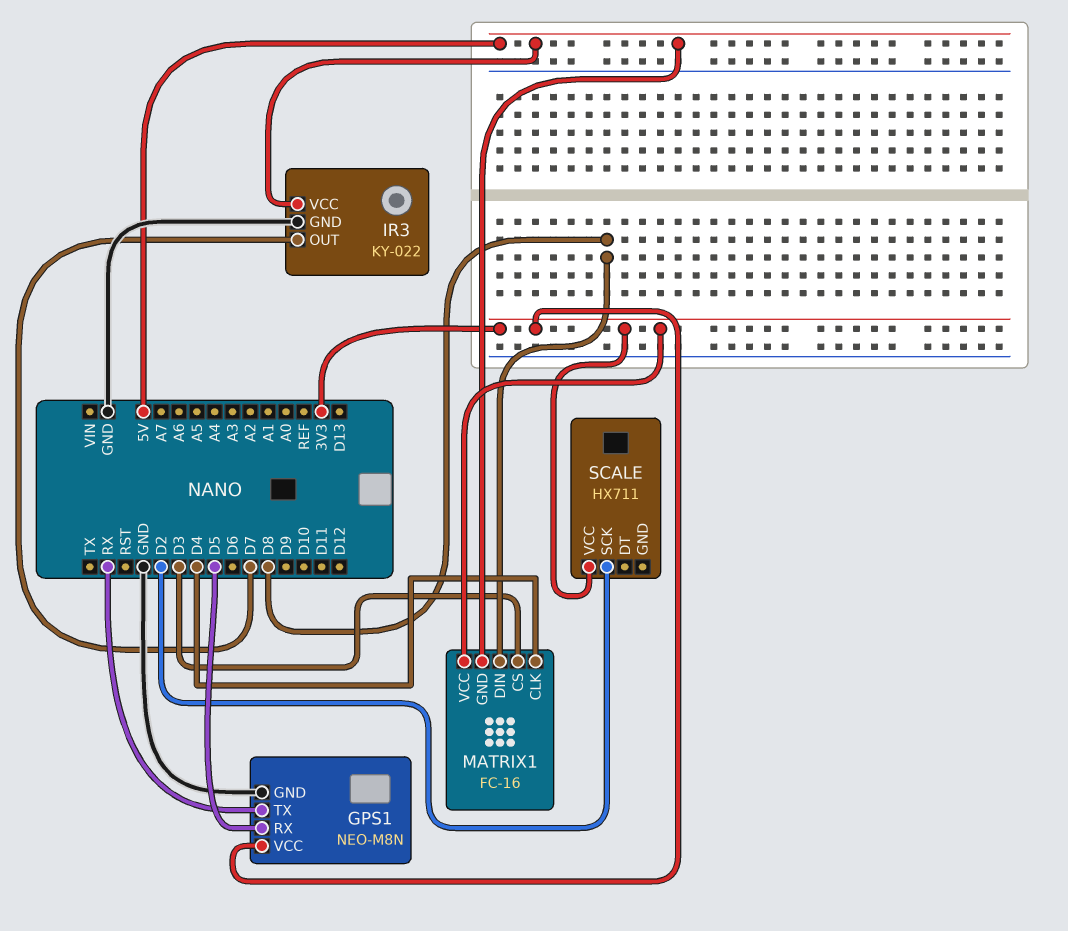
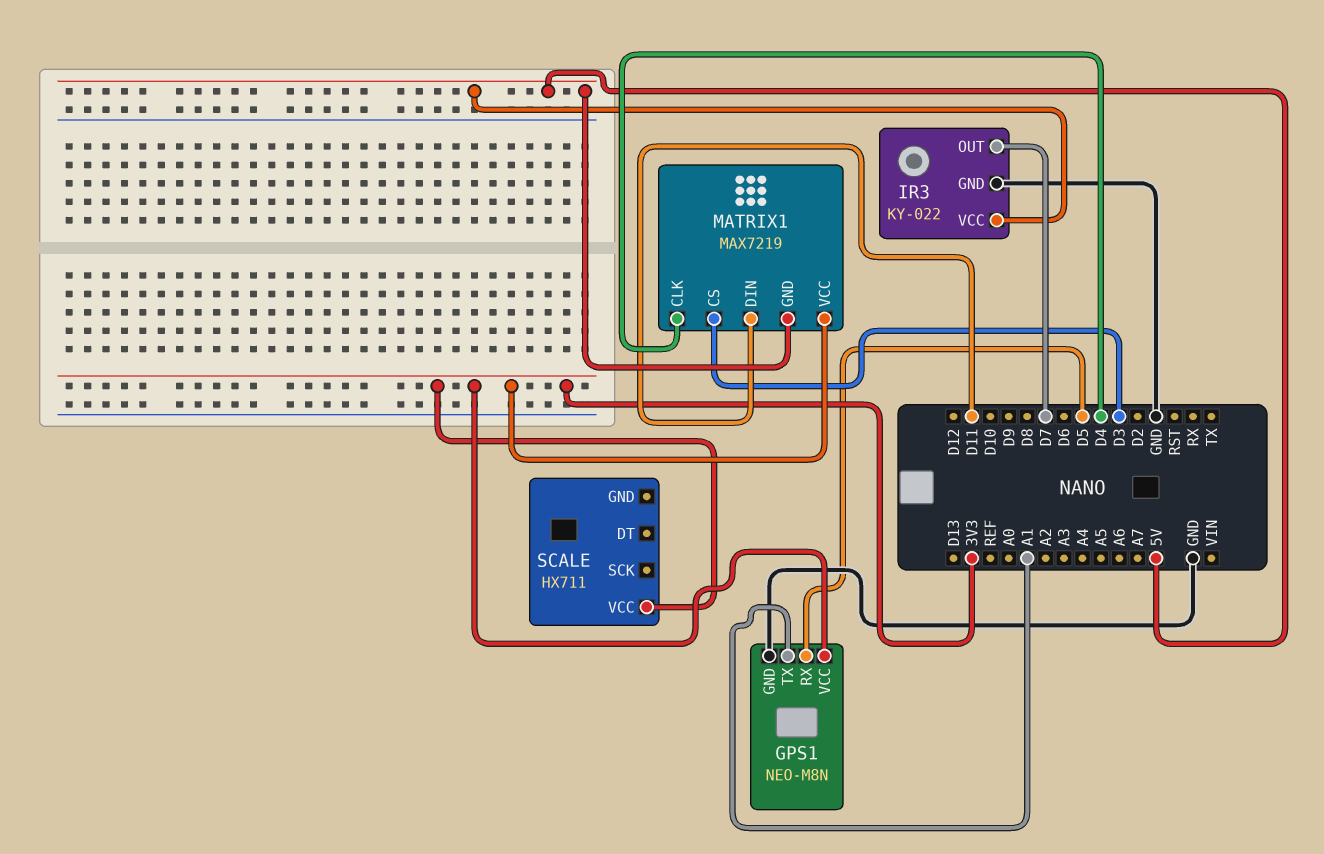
GPS1 pin TX: RX -> A1
MATRIX1: FC-16 -> MAX7219
MATRIX1 pin DIN: D8 -> D11
SCALE pin SCK: D2 -> none

